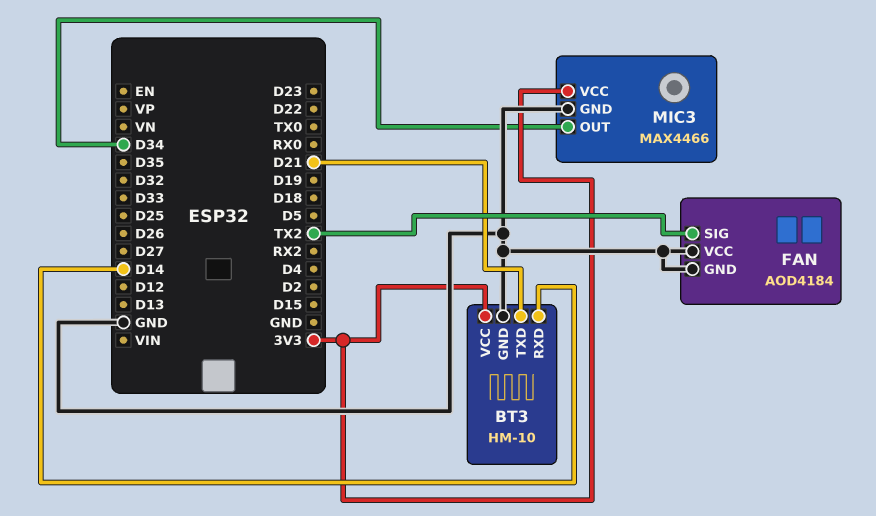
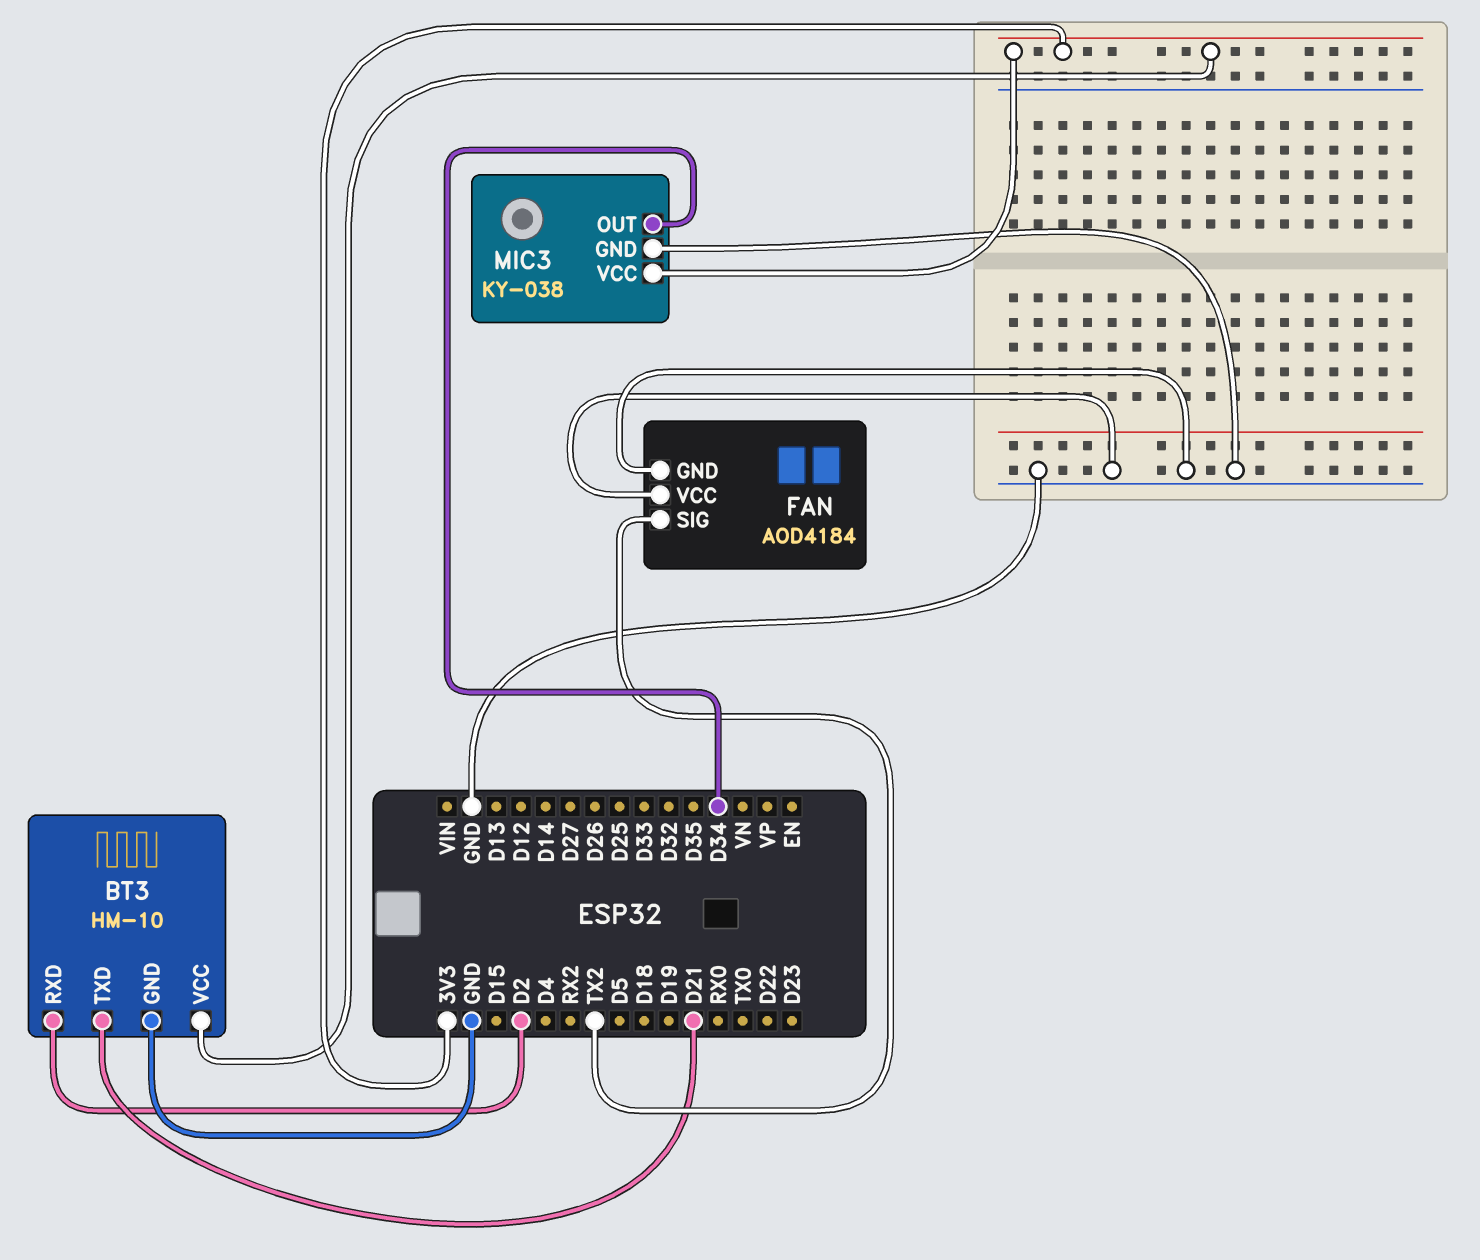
BT3 pin RXD: D14 -> D2
MIC3: MAX4466 -> KY-038

